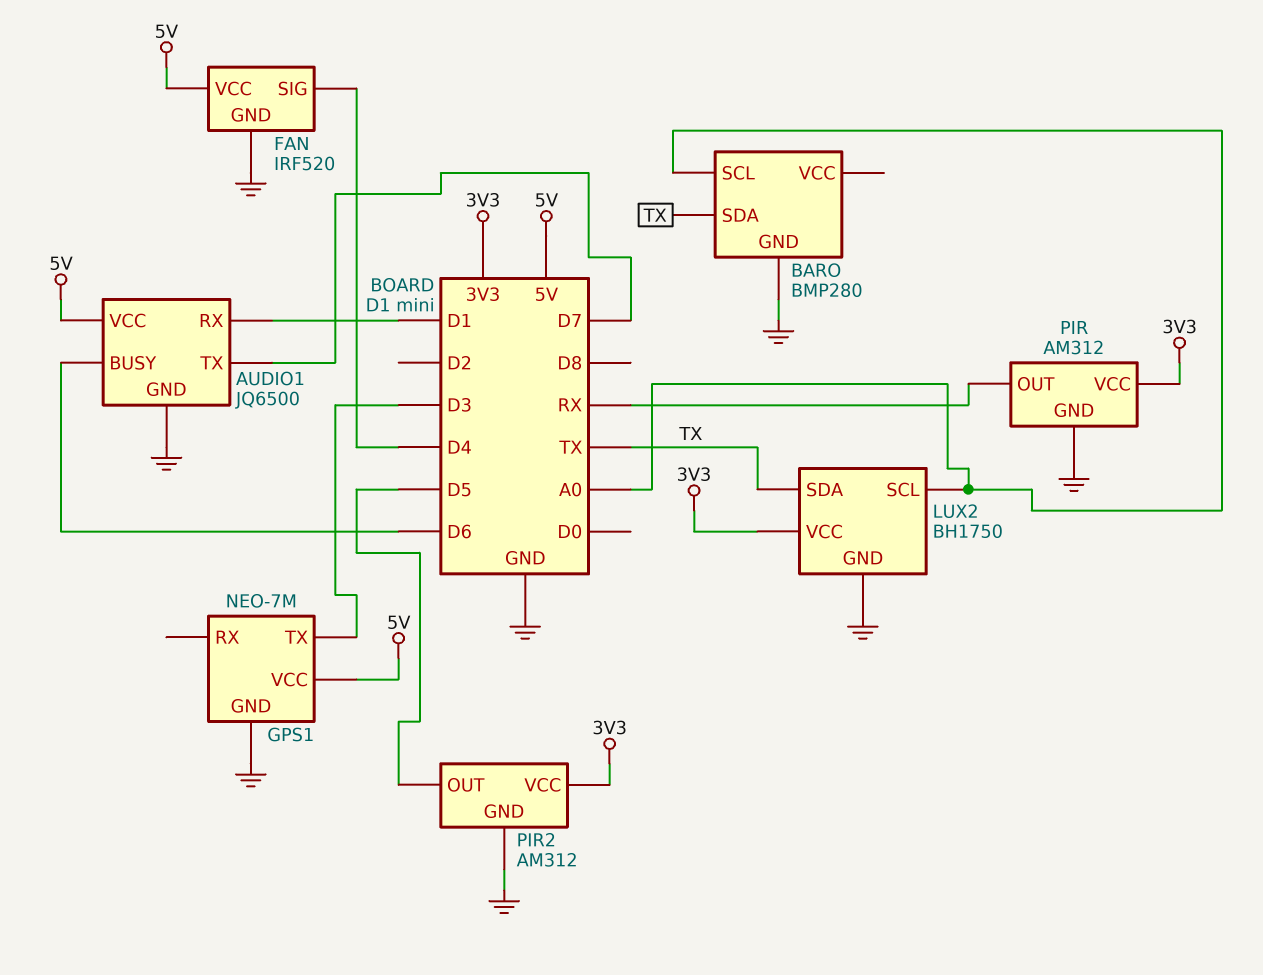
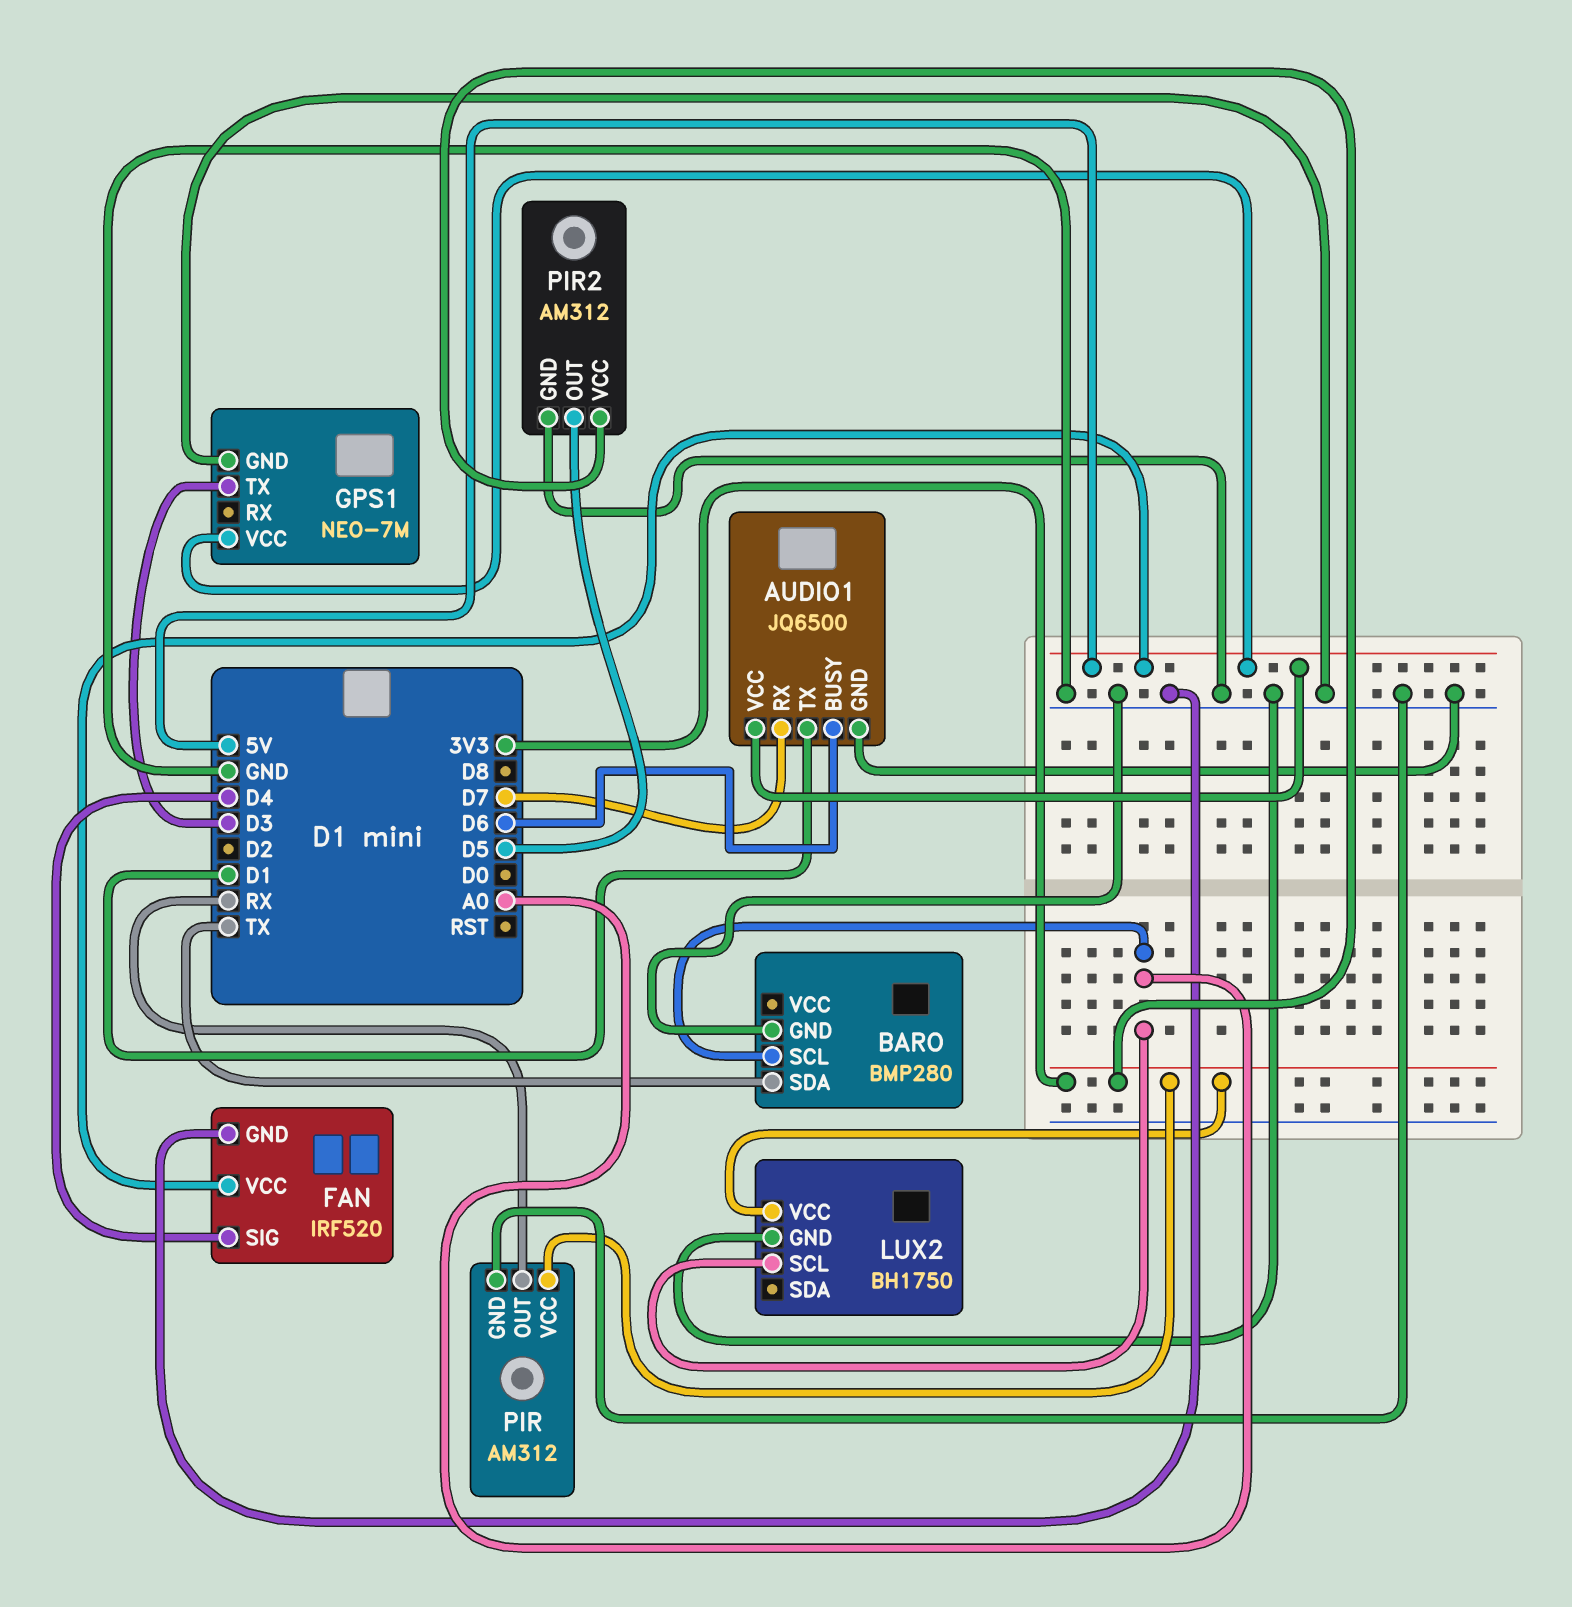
AUDIO1 pin RX: D1 -> D7
AUDIO1 pin TX: D7 -> D1
LUX2 pin SDA: TX -> none

